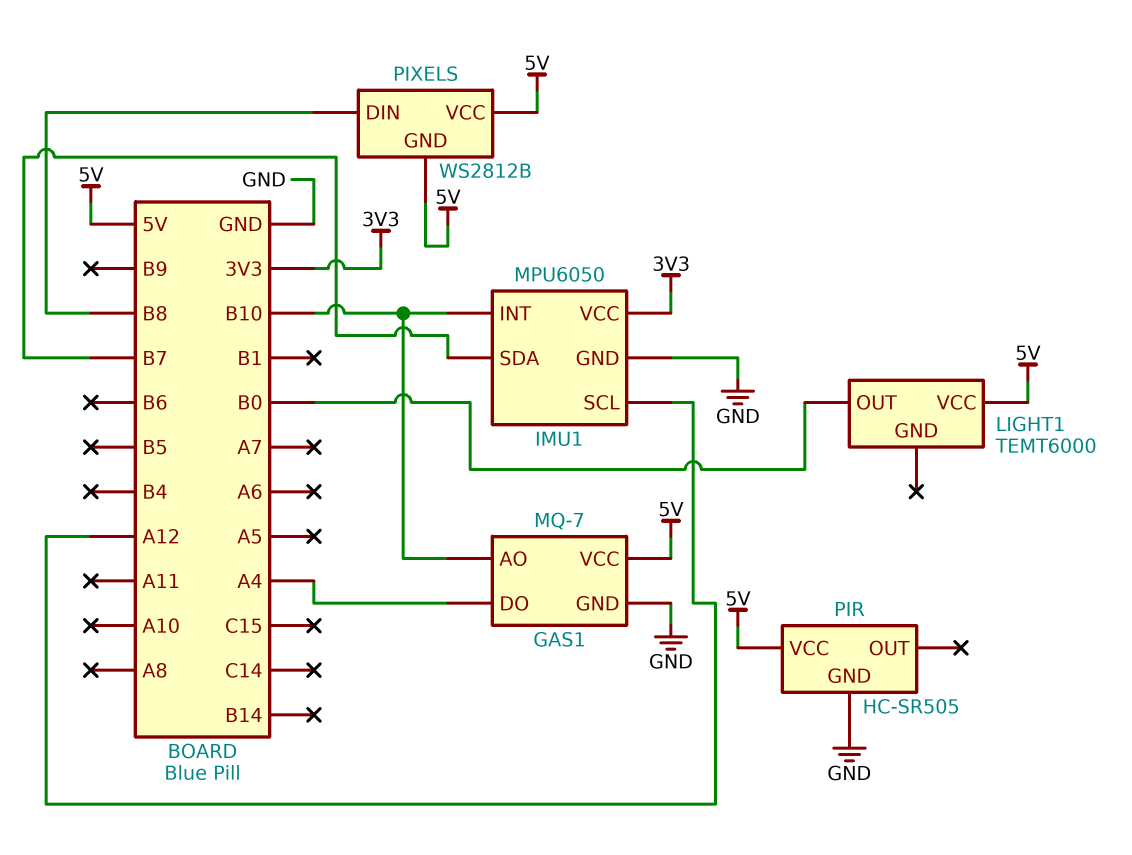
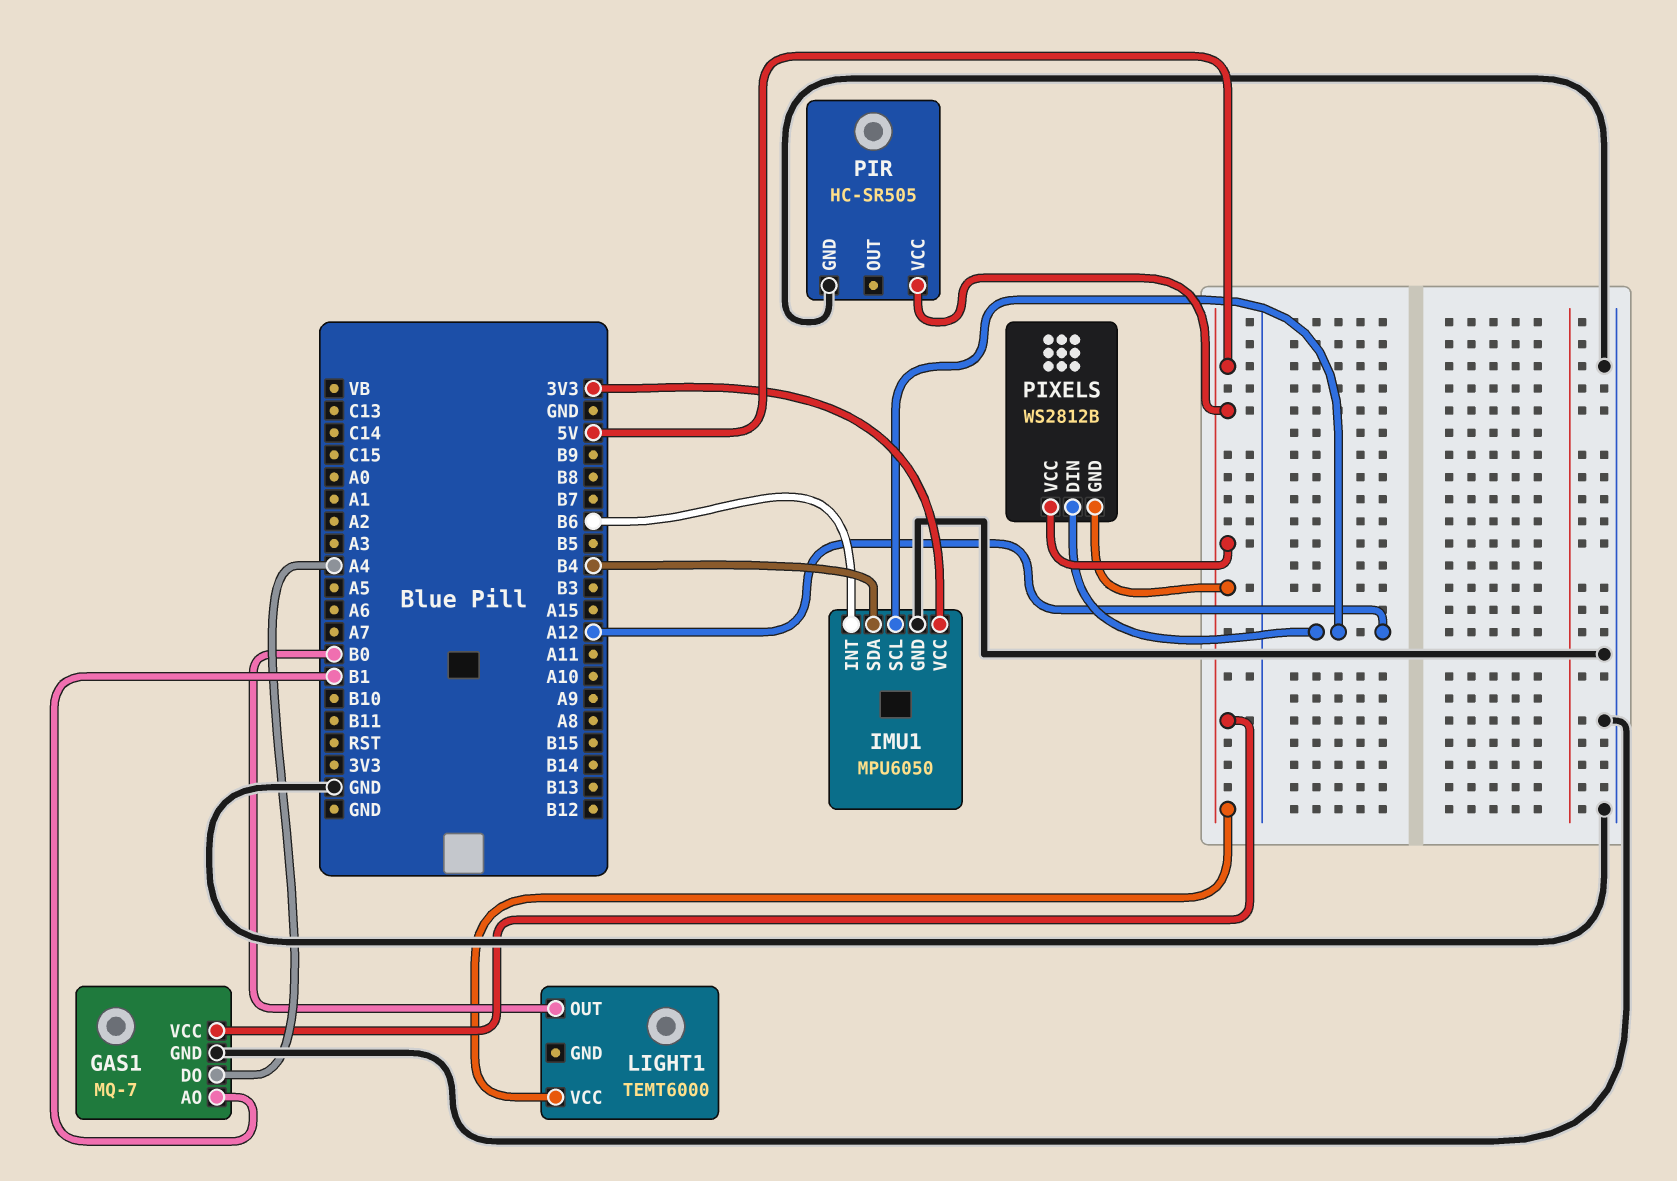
GAS1 pin AO: B10 -> B1
IMU1 pin INT: B10 -> B6
IMU1 pin SDA: B7 -> B4
PIXELS pin DIN: B8 -> A12

